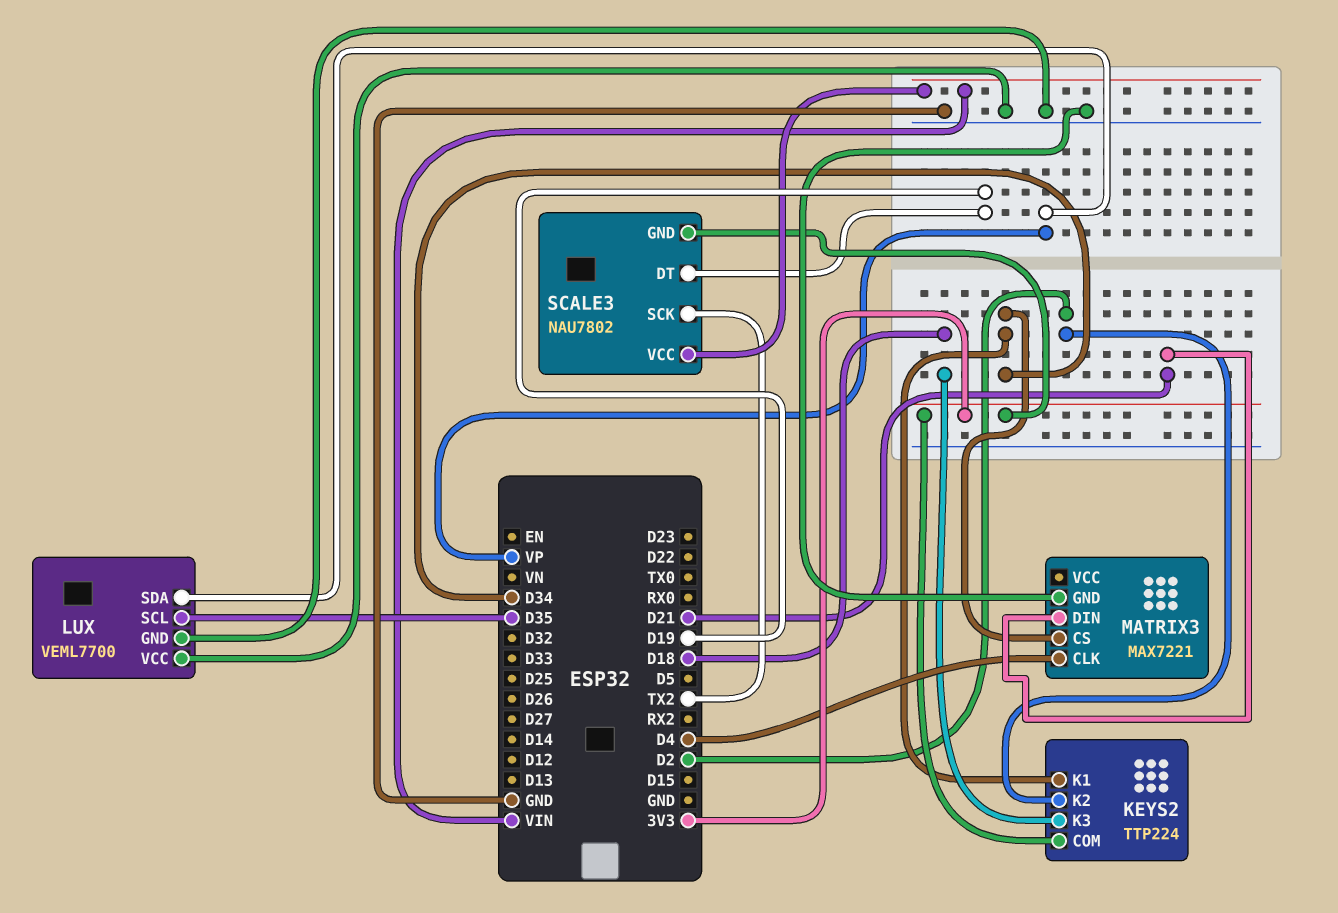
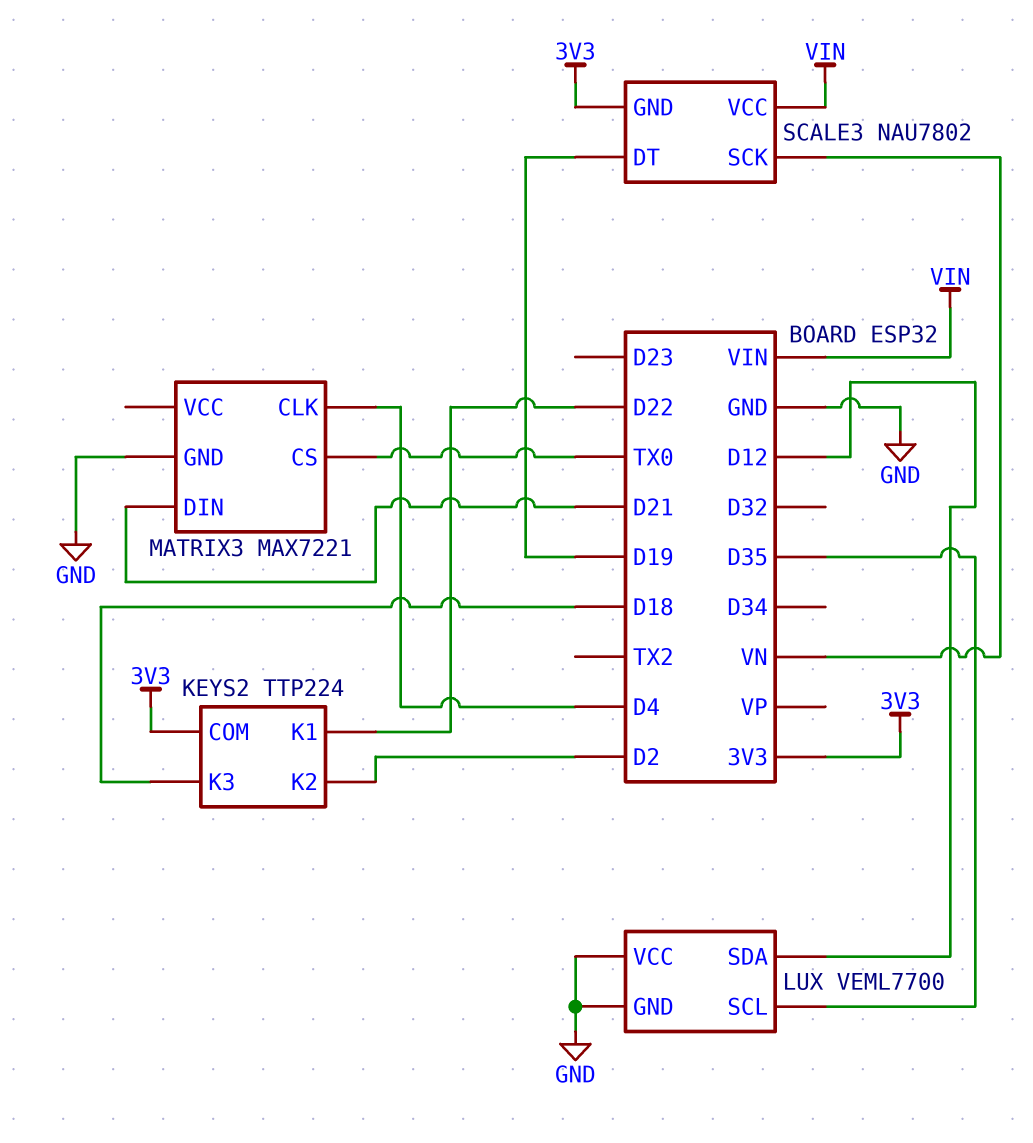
KEYS2 pin K1: D34 -> D22
LUX pin SDA: VP -> D12
MATRIX3 pin CS: D34 -> TX0
SCALE3 pin SCK: TX2 -> VN

